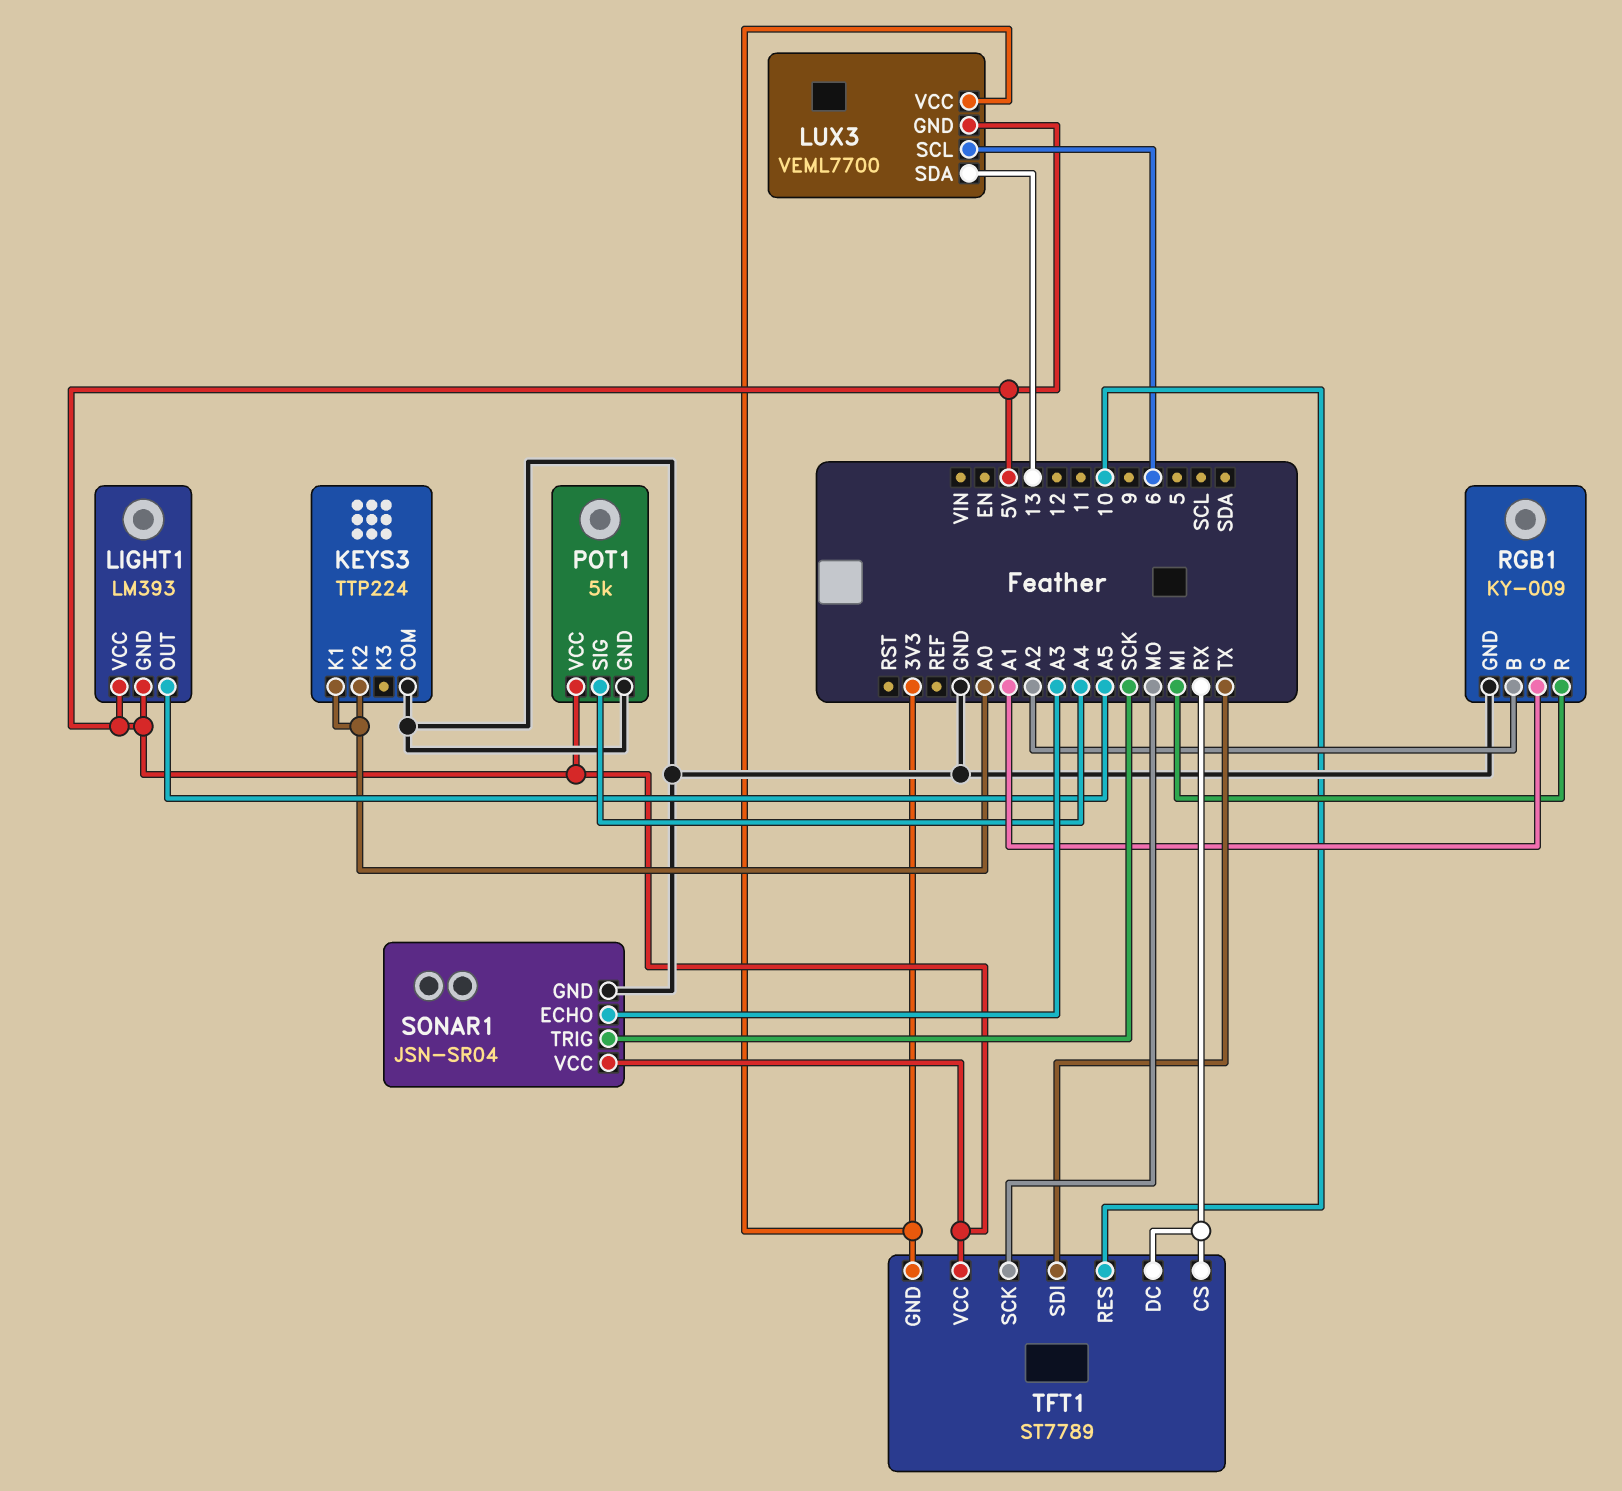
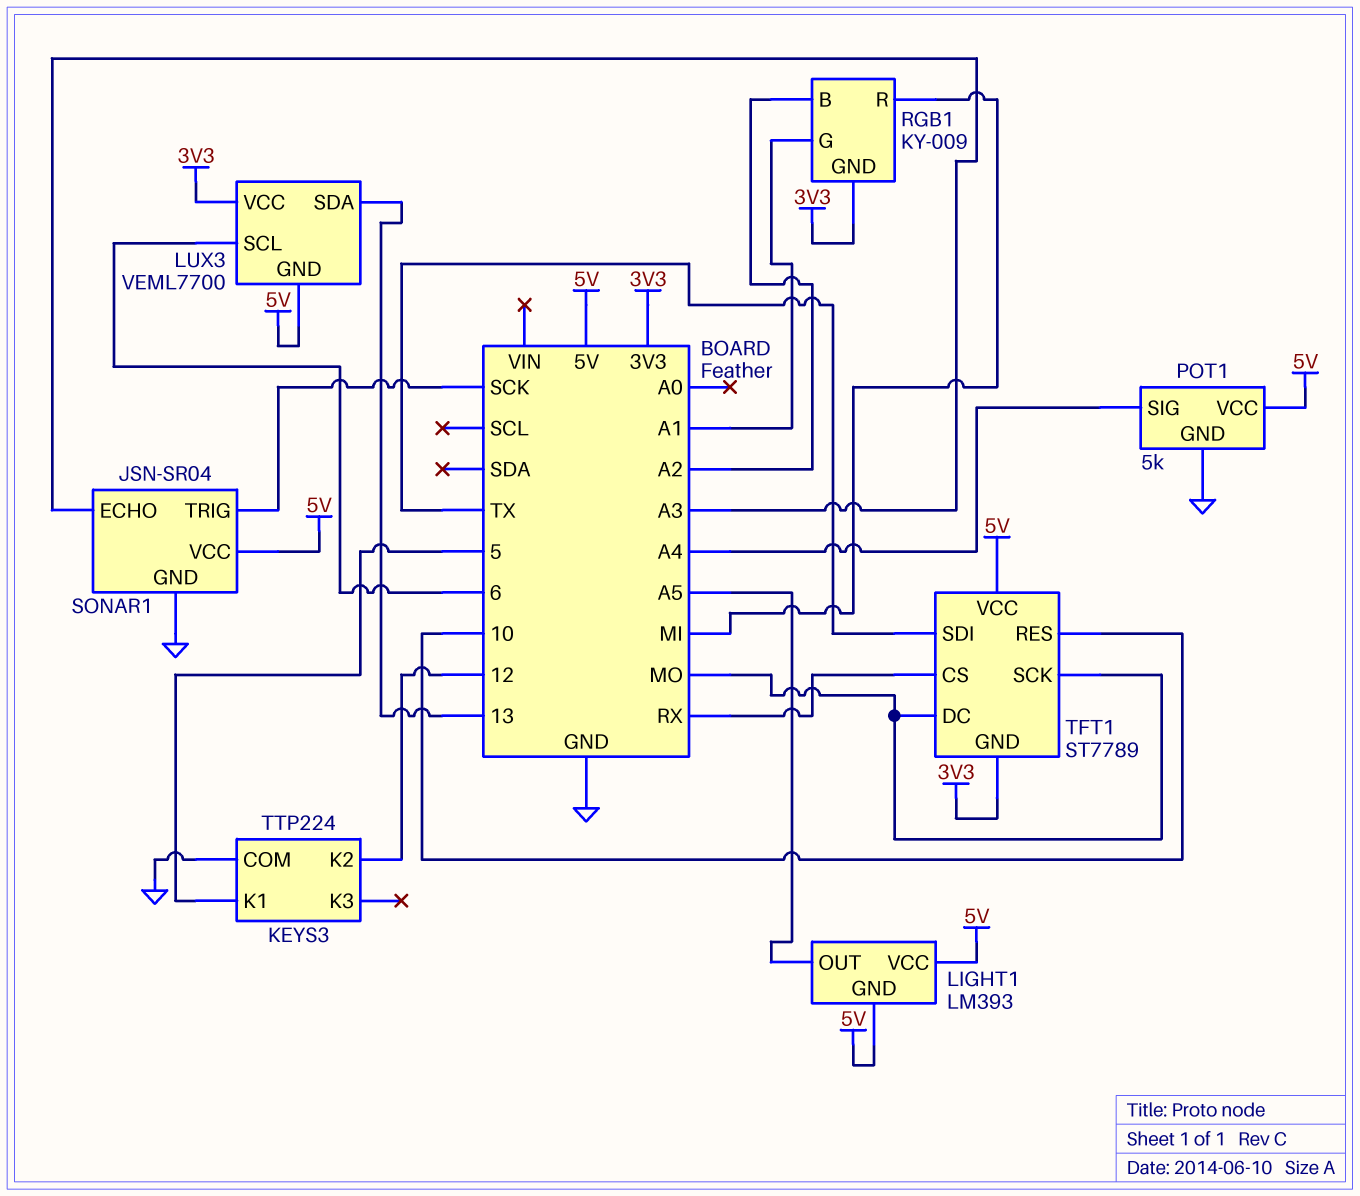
KEYS3 pin K1: A0 -> 5
KEYS3 pin K2: A0 -> 12
RGB1 pin GND: GND -> 3V3
TFT1 pin DC: RX -> MO

